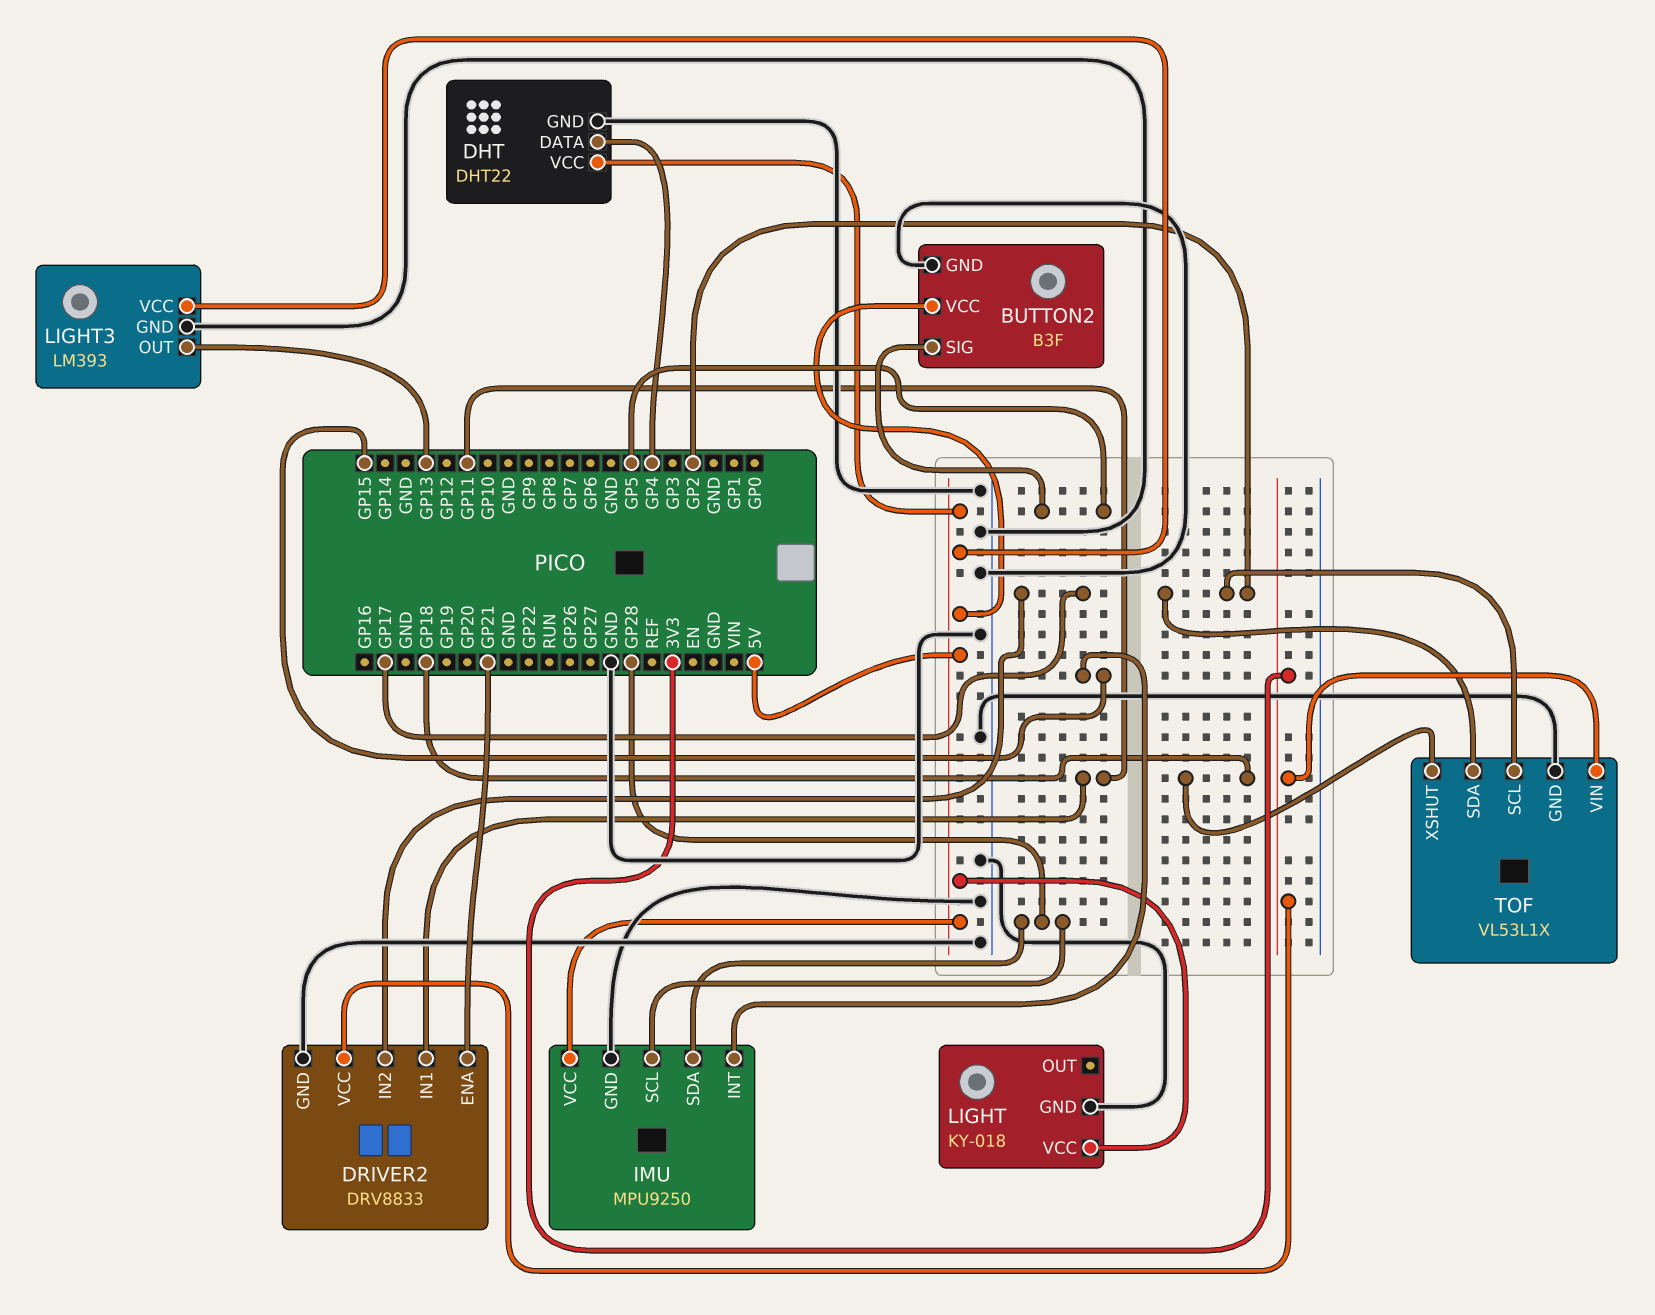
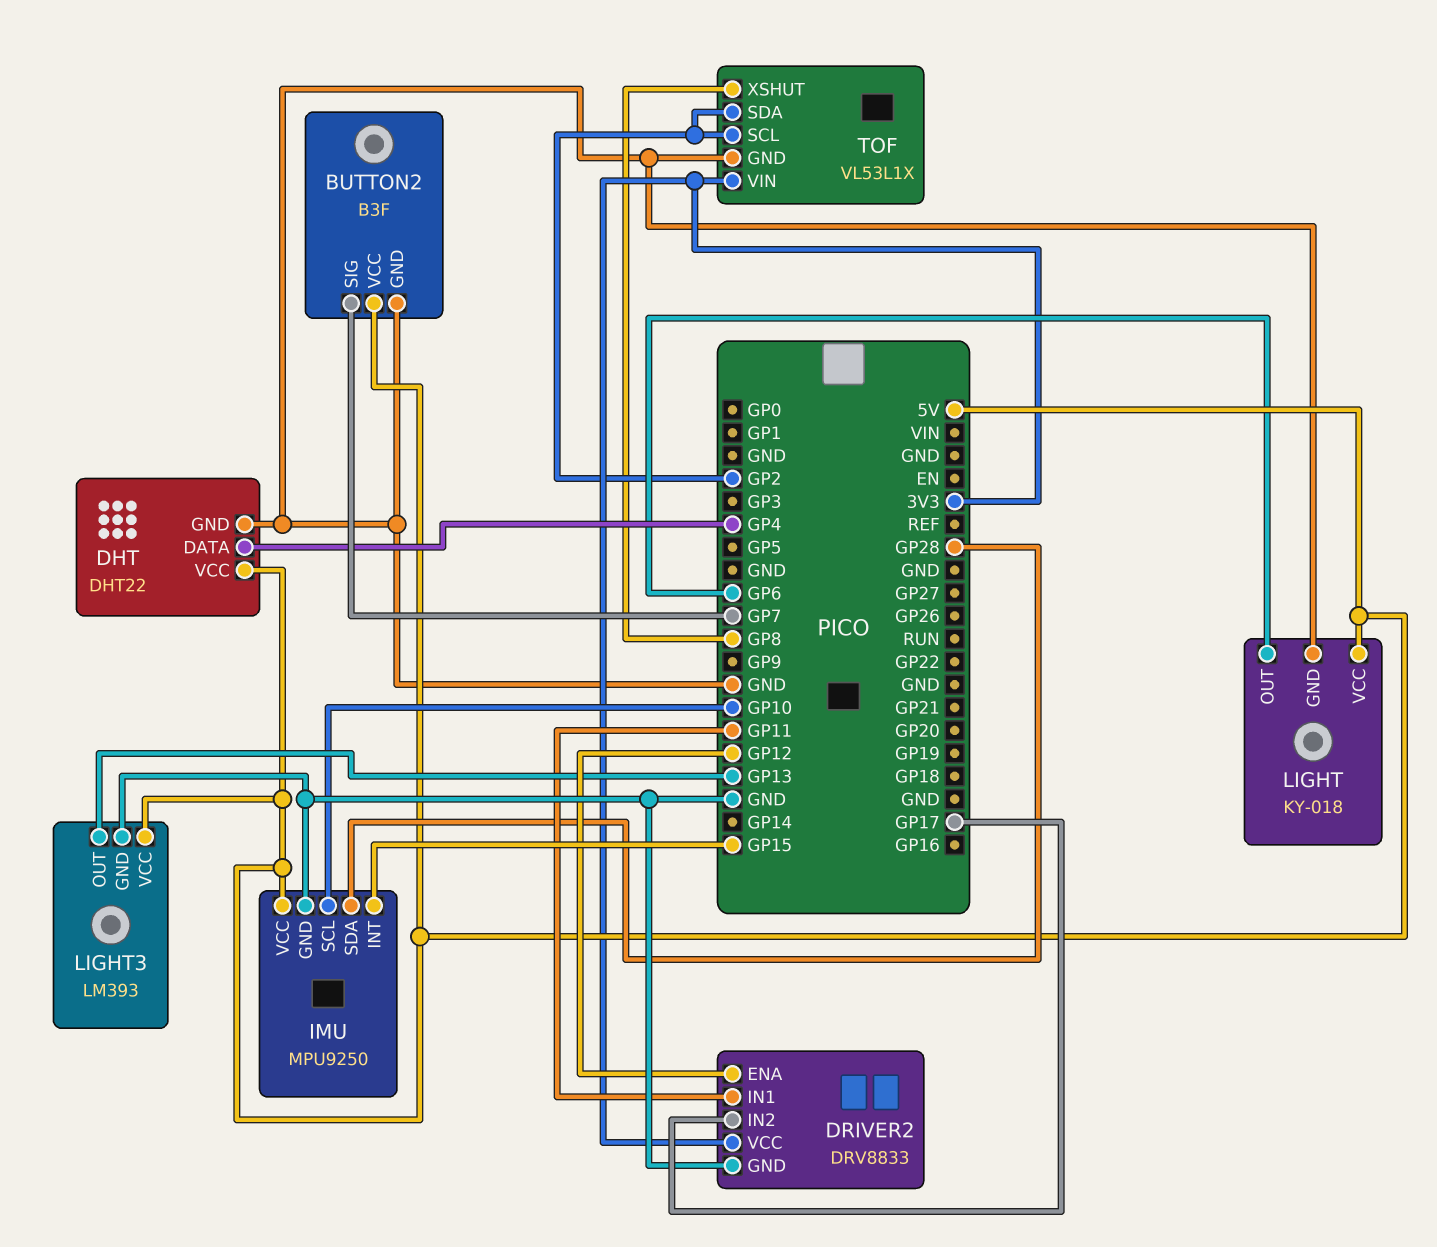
BUTTON2 pin SIG: GP5 -> GP7
DRIVER2 pin ENA: GP21 -> GP12
IMU pin SCL: GP28 -> GP10
LIGHT pin OUT: none -> GP6
TOF pin XSHUT: GP18 -> GP8

